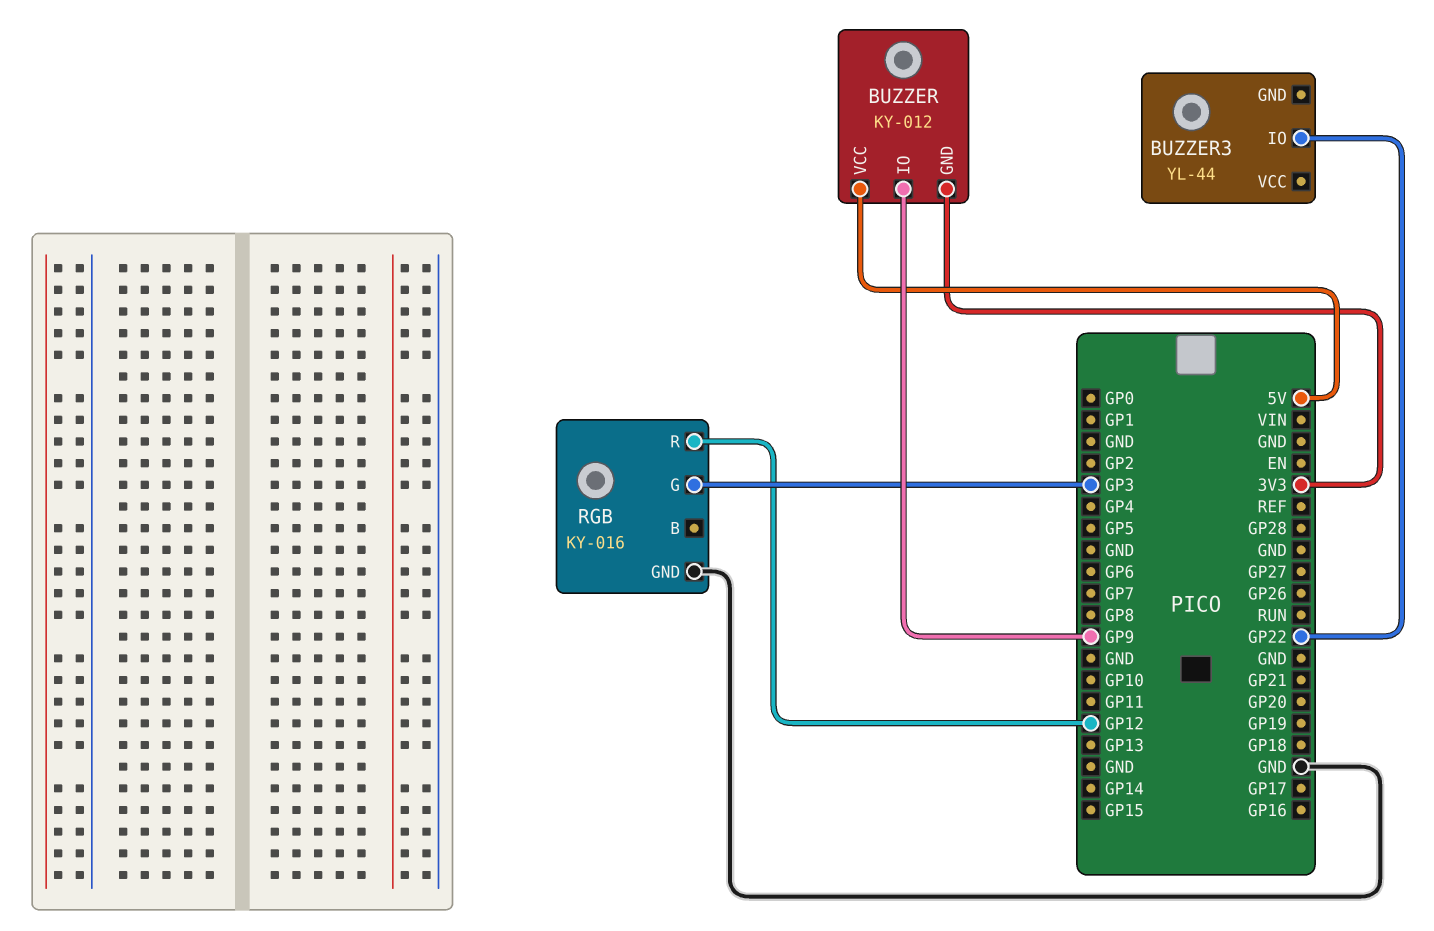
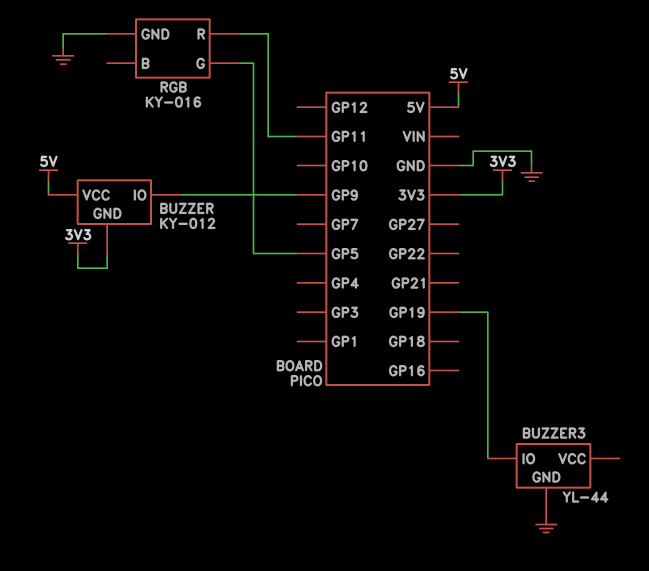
BUZZER3 pin GND: none -> GND
BUZZER3 pin IO: GP22 -> GP19
RGB pin G: GP3 -> GP5
RGB pin R: GP12 -> GP11

